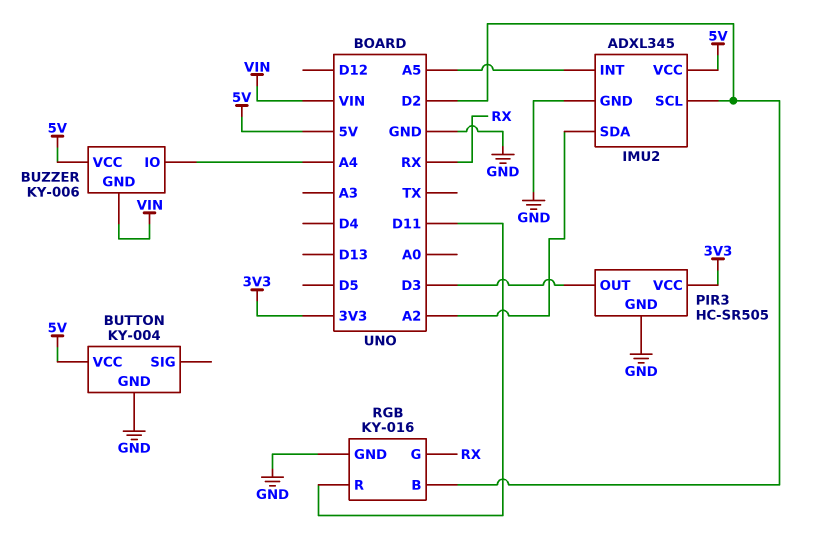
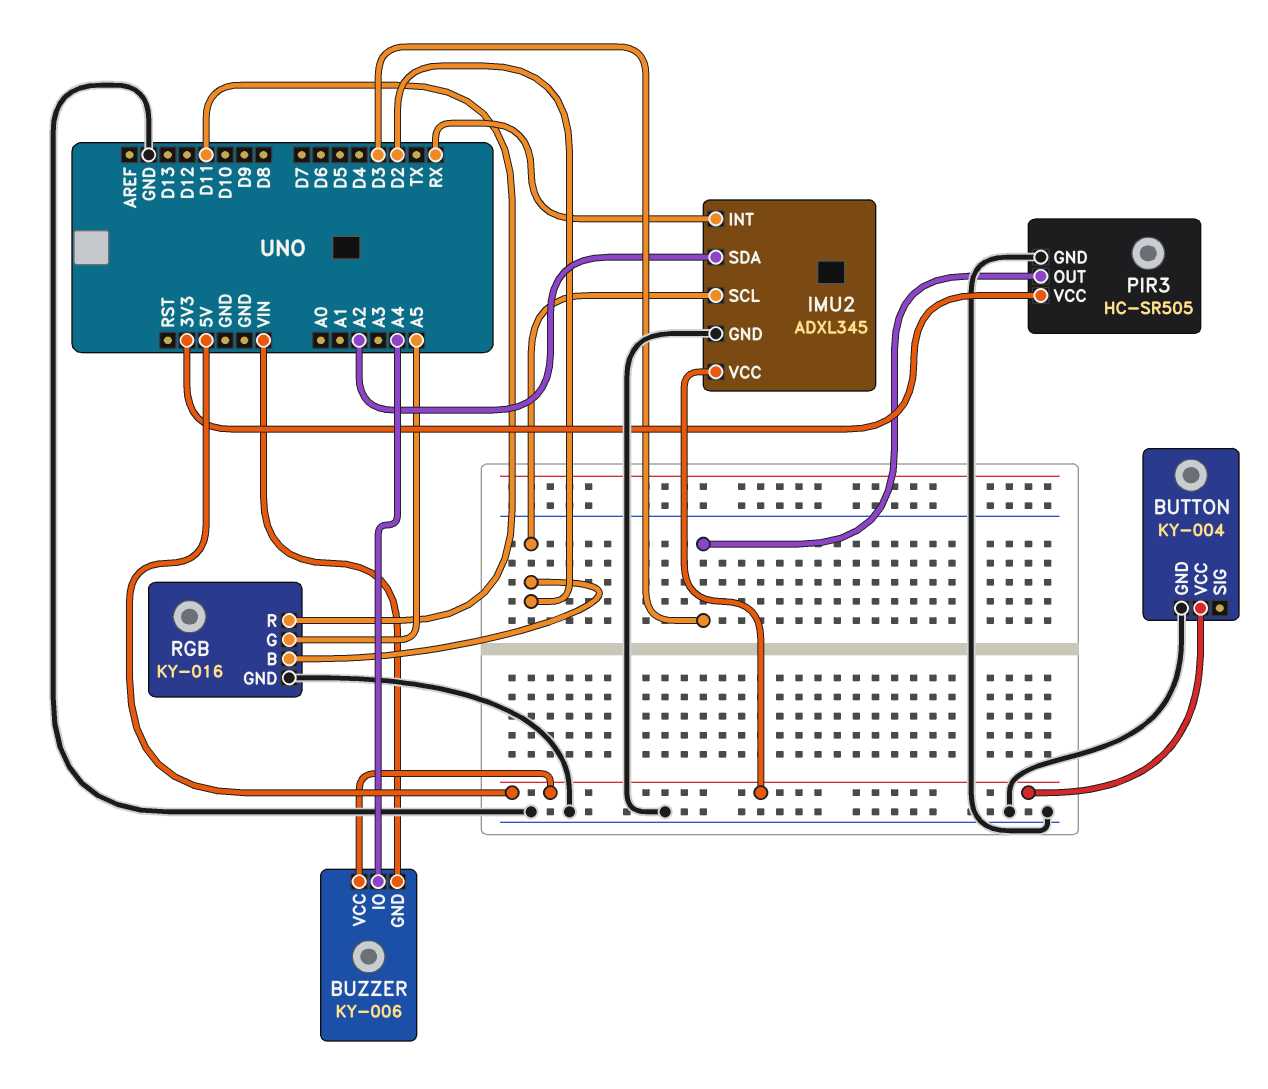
IMU2 pin INT: A5 -> RX
RGB pin G: RX -> A5

